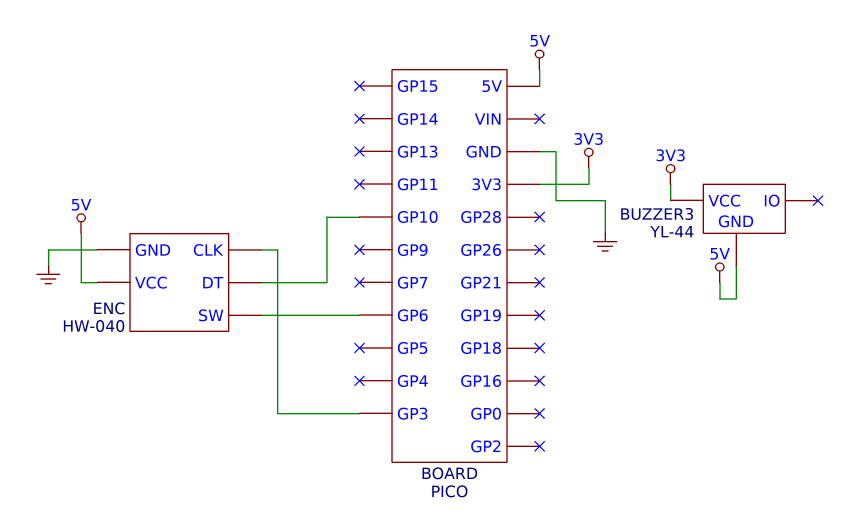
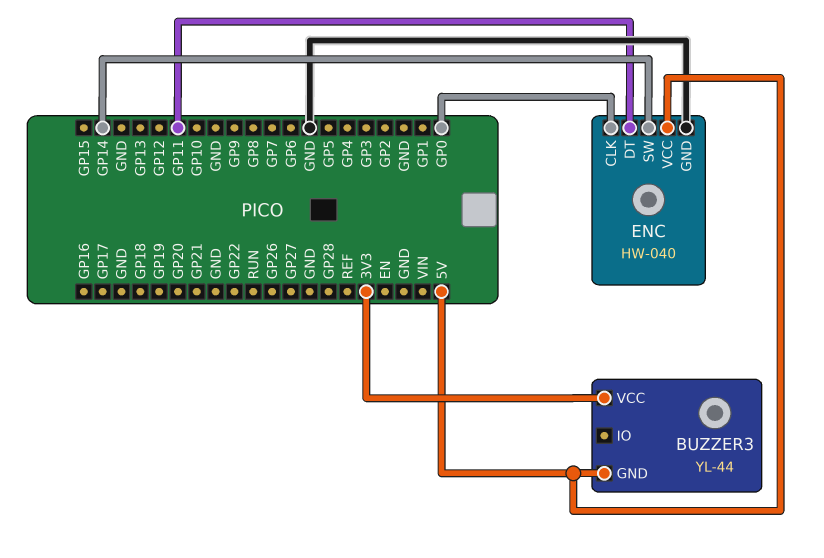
ENC pin CLK: GP3 -> GP0
ENC pin DT: GP10 -> GP11
ENC pin SW: GP6 -> GP14

